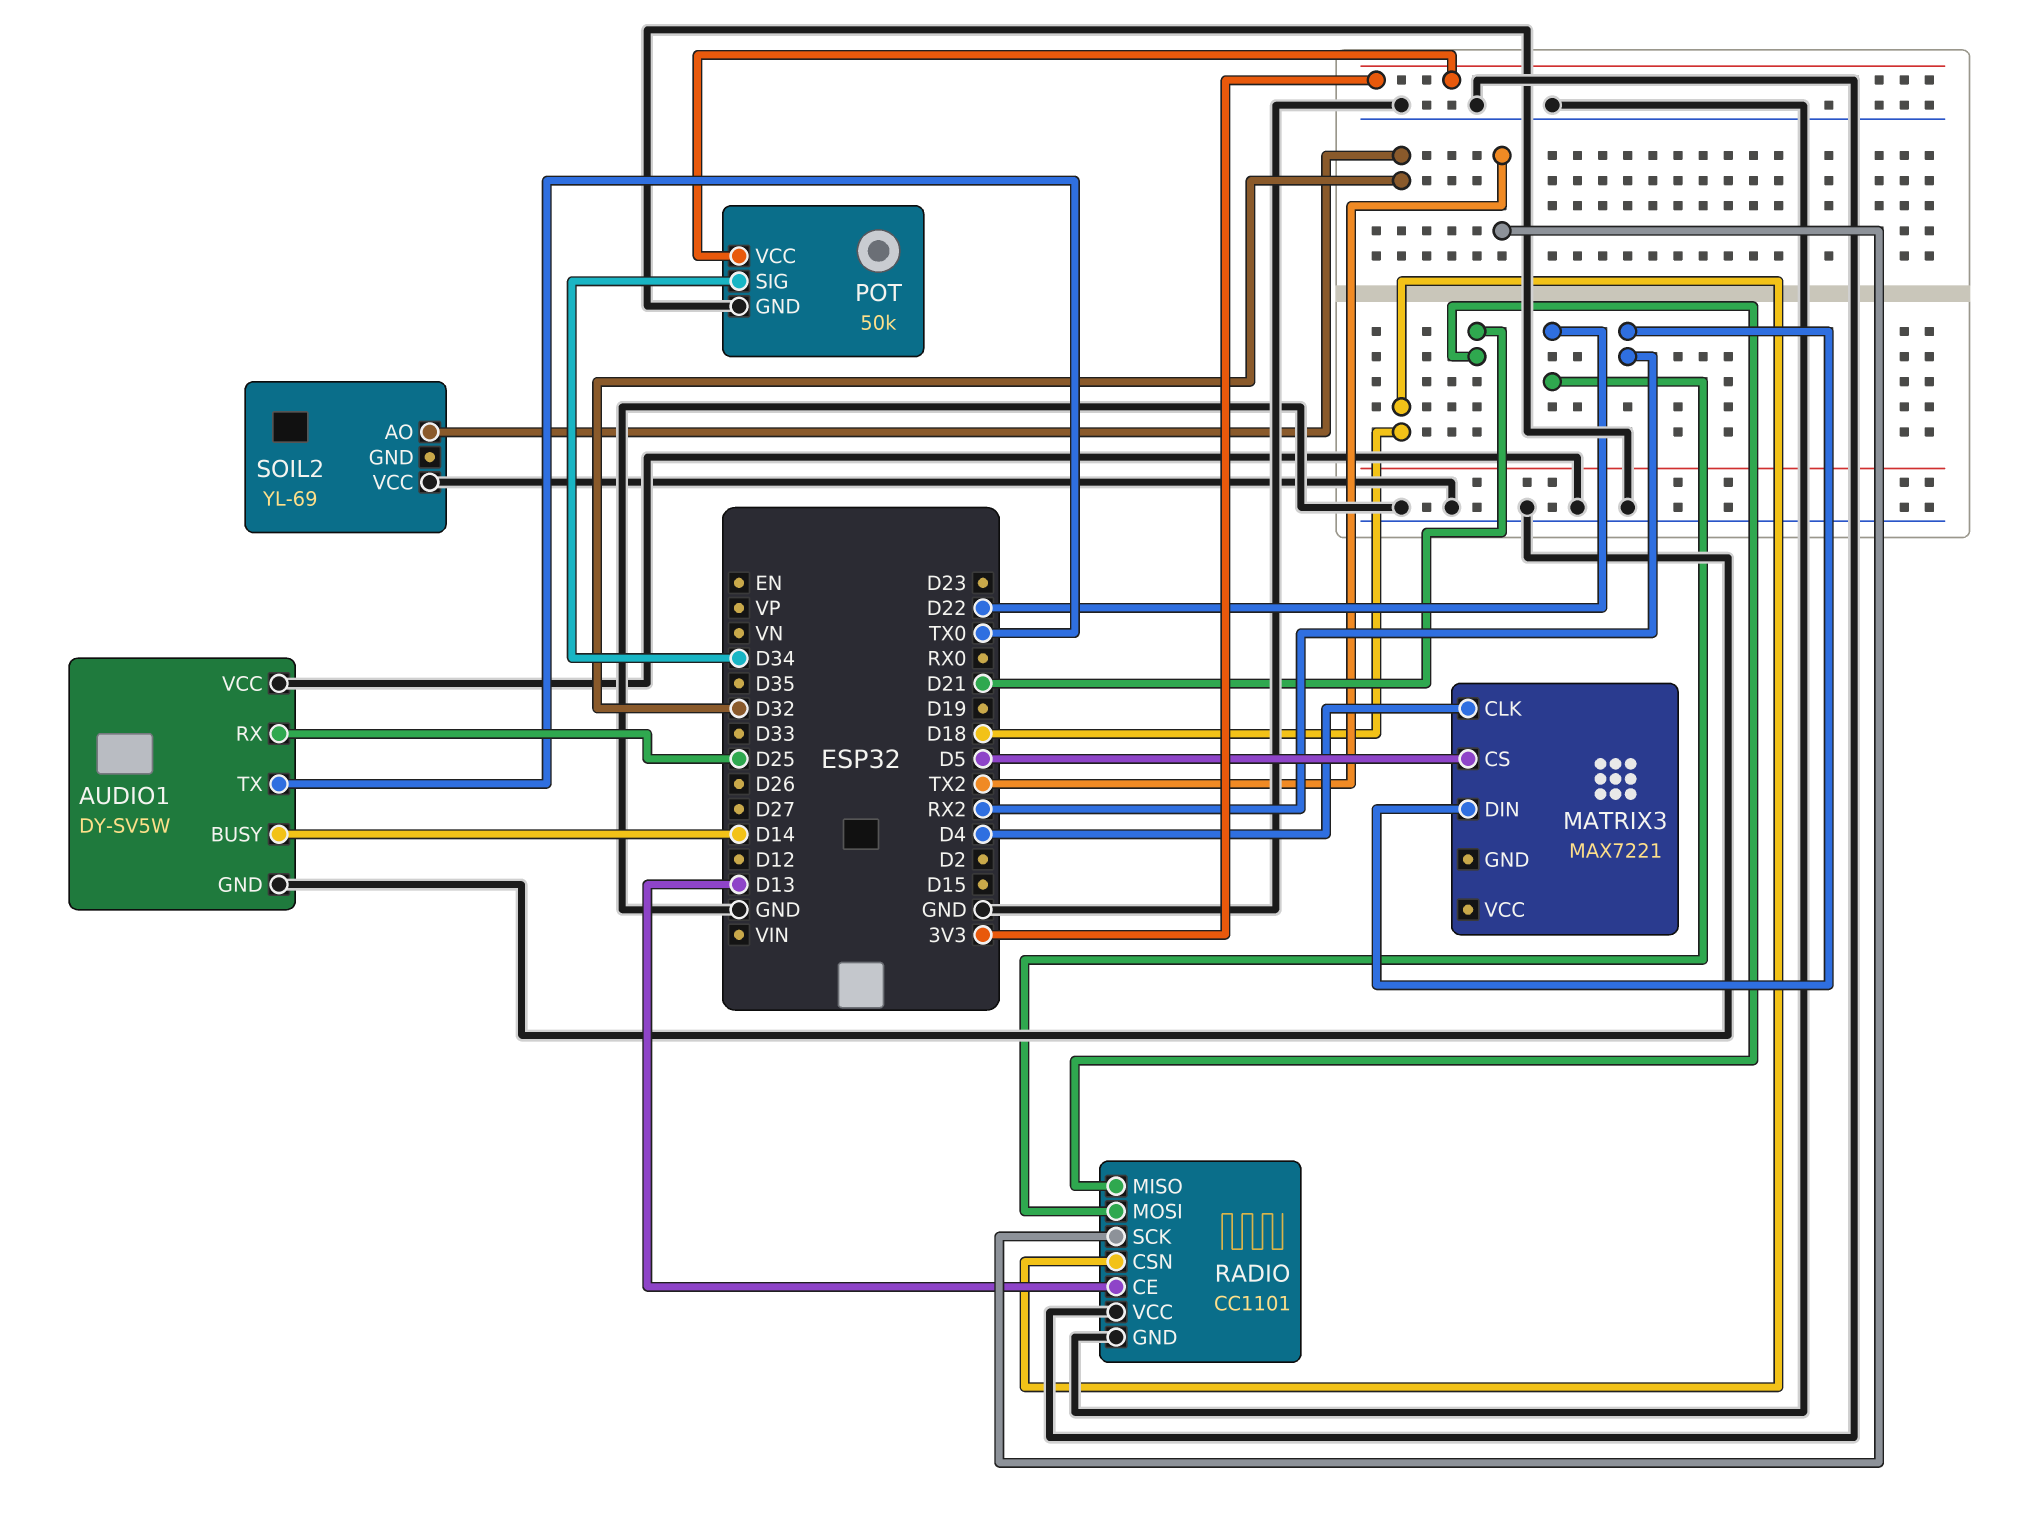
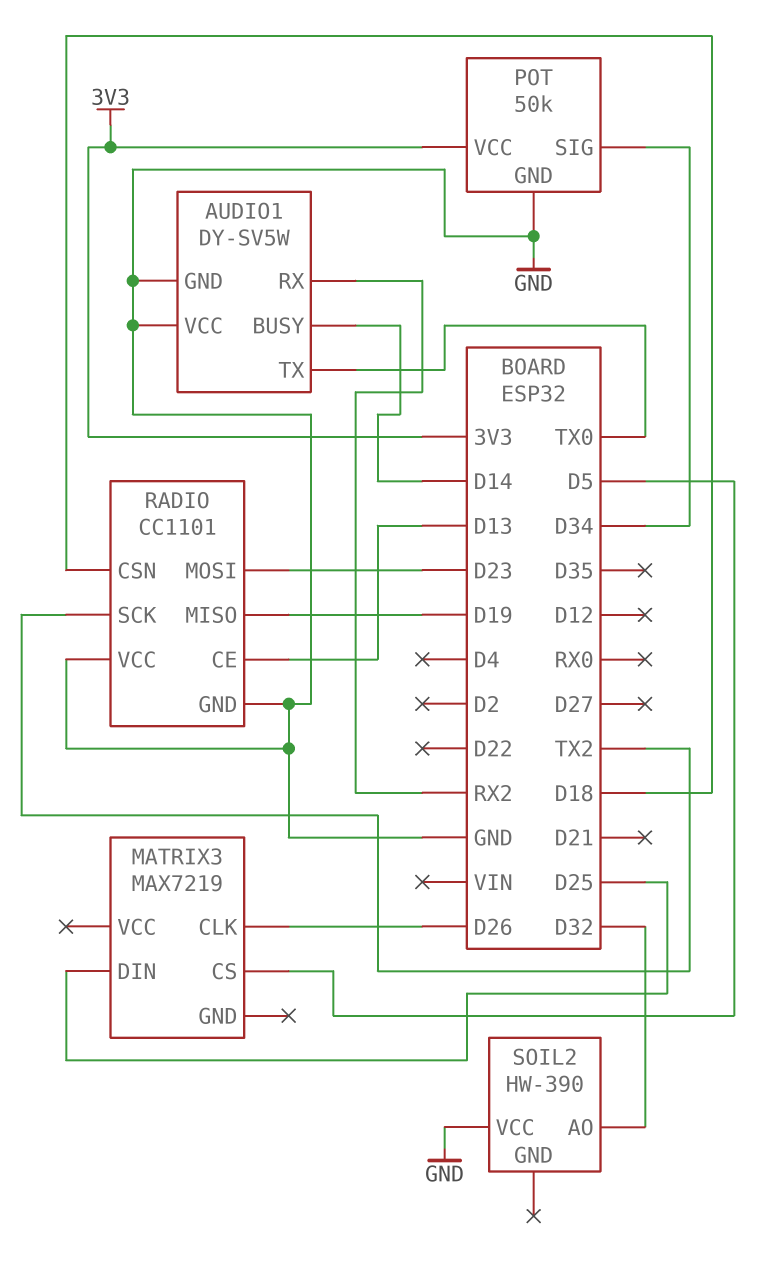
AUDIO1 pin RX: D25 -> RX2
MATRIX3: MAX7221 -> MAX7219
MATRIX3 pin CLK: D4 -> D26
MATRIX3 pin DIN: RX2 -> D25
RADIO pin MISO: D21 -> D19
RADIO pin MOSI: D22 -> D23
SOIL2: YL-69 -> HW-390

